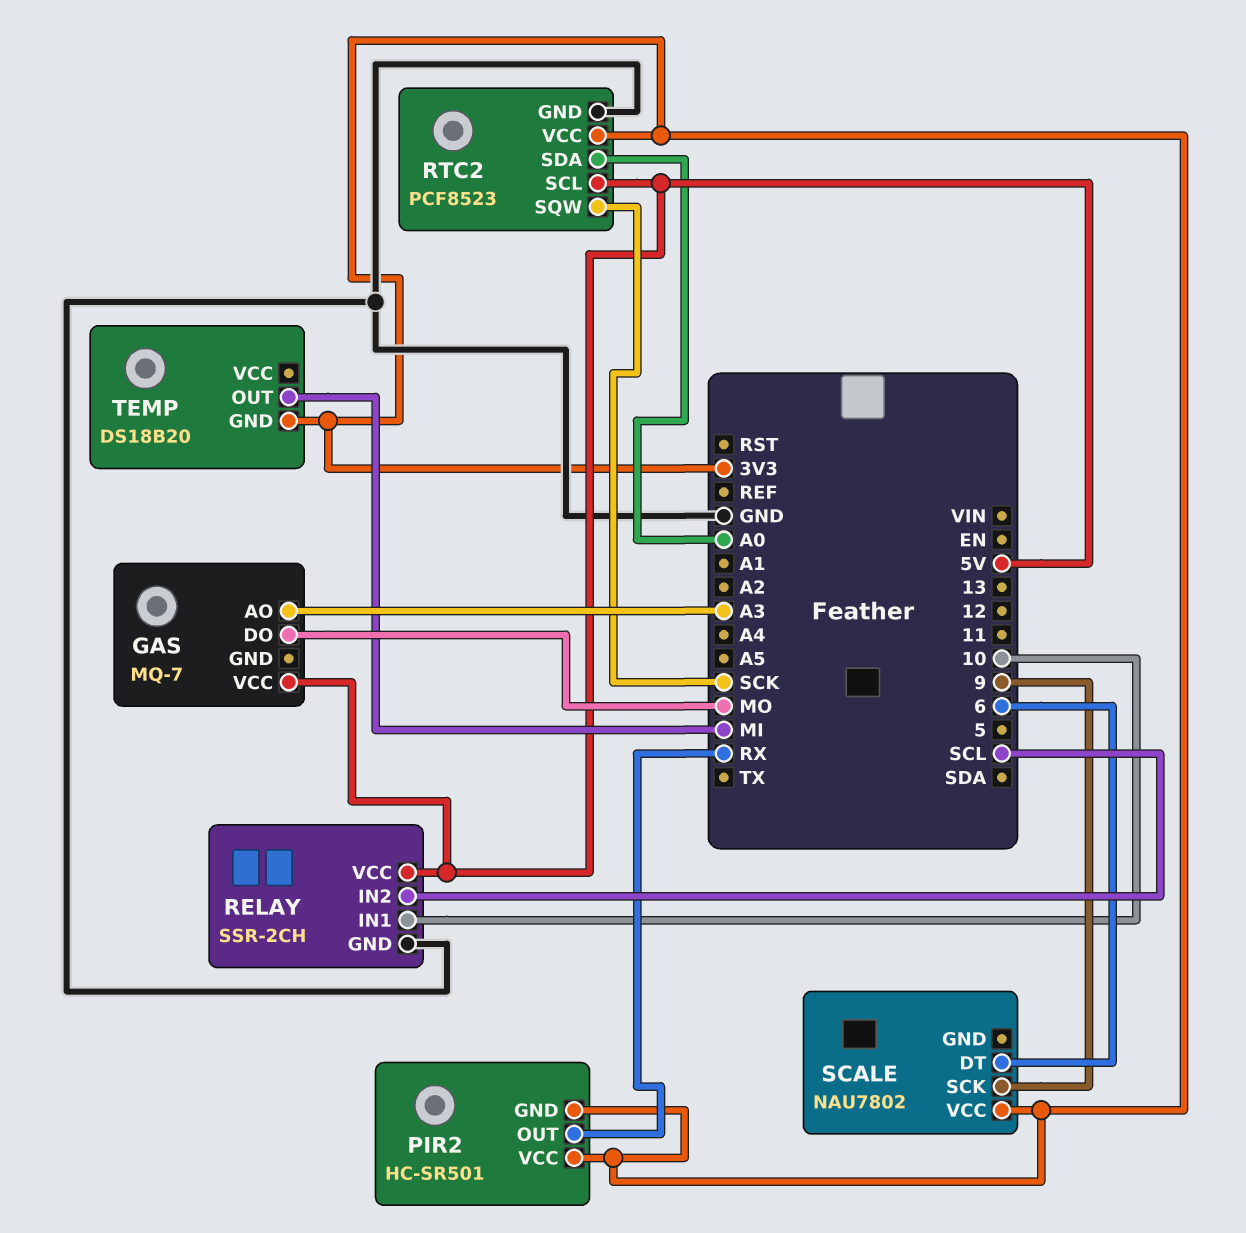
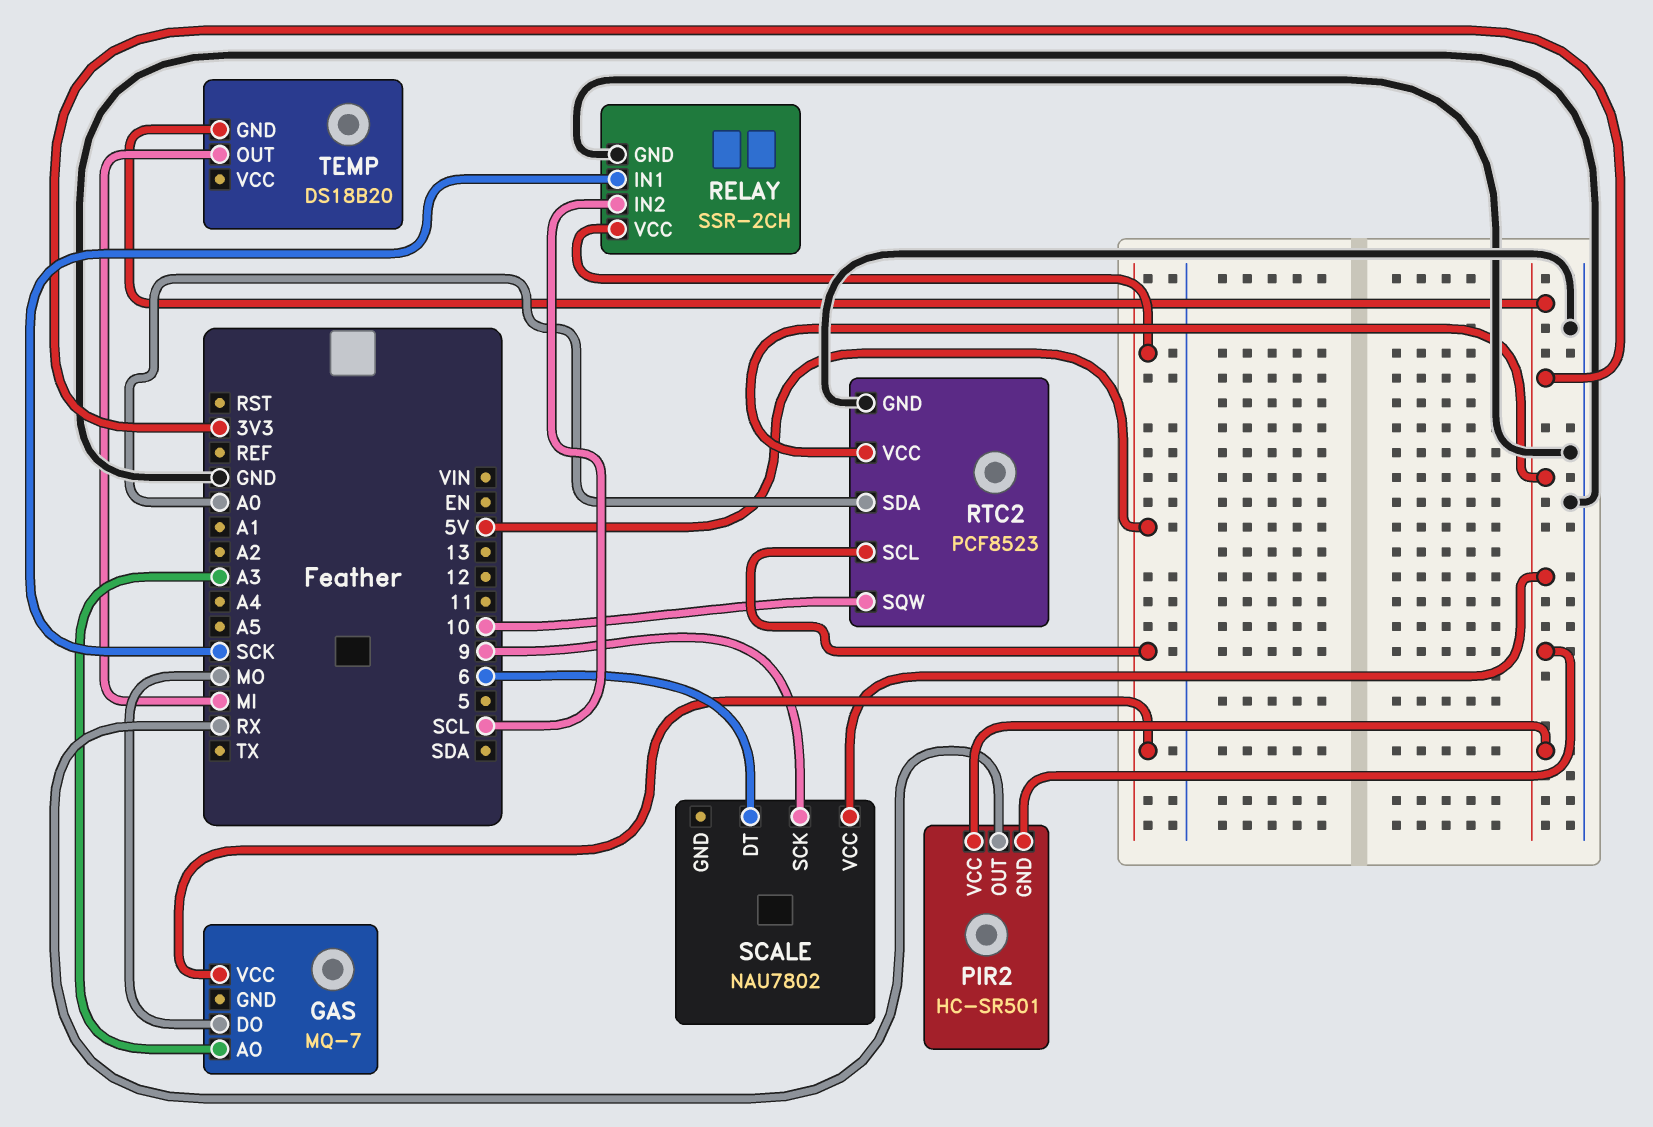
RELAY pin IN1: 10 -> SCK
RTC2 pin SQW: SCK -> 10

